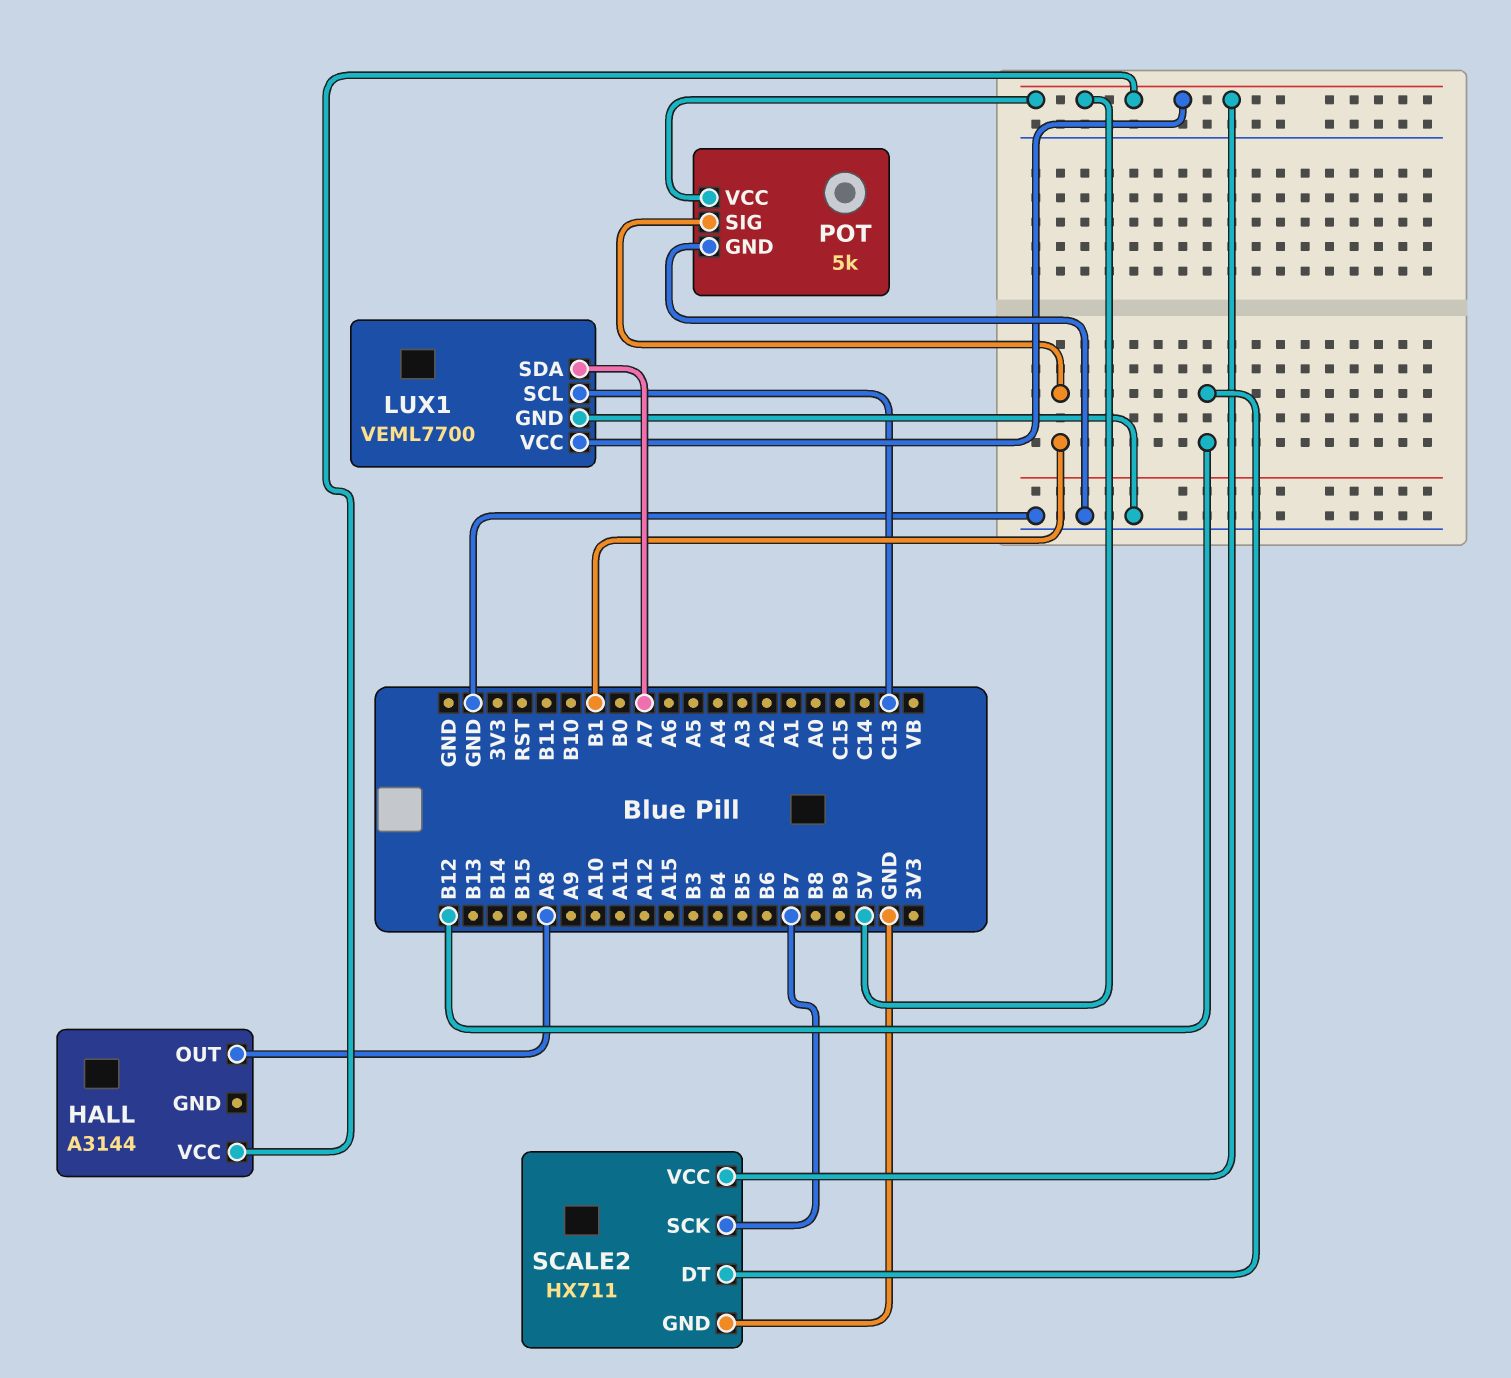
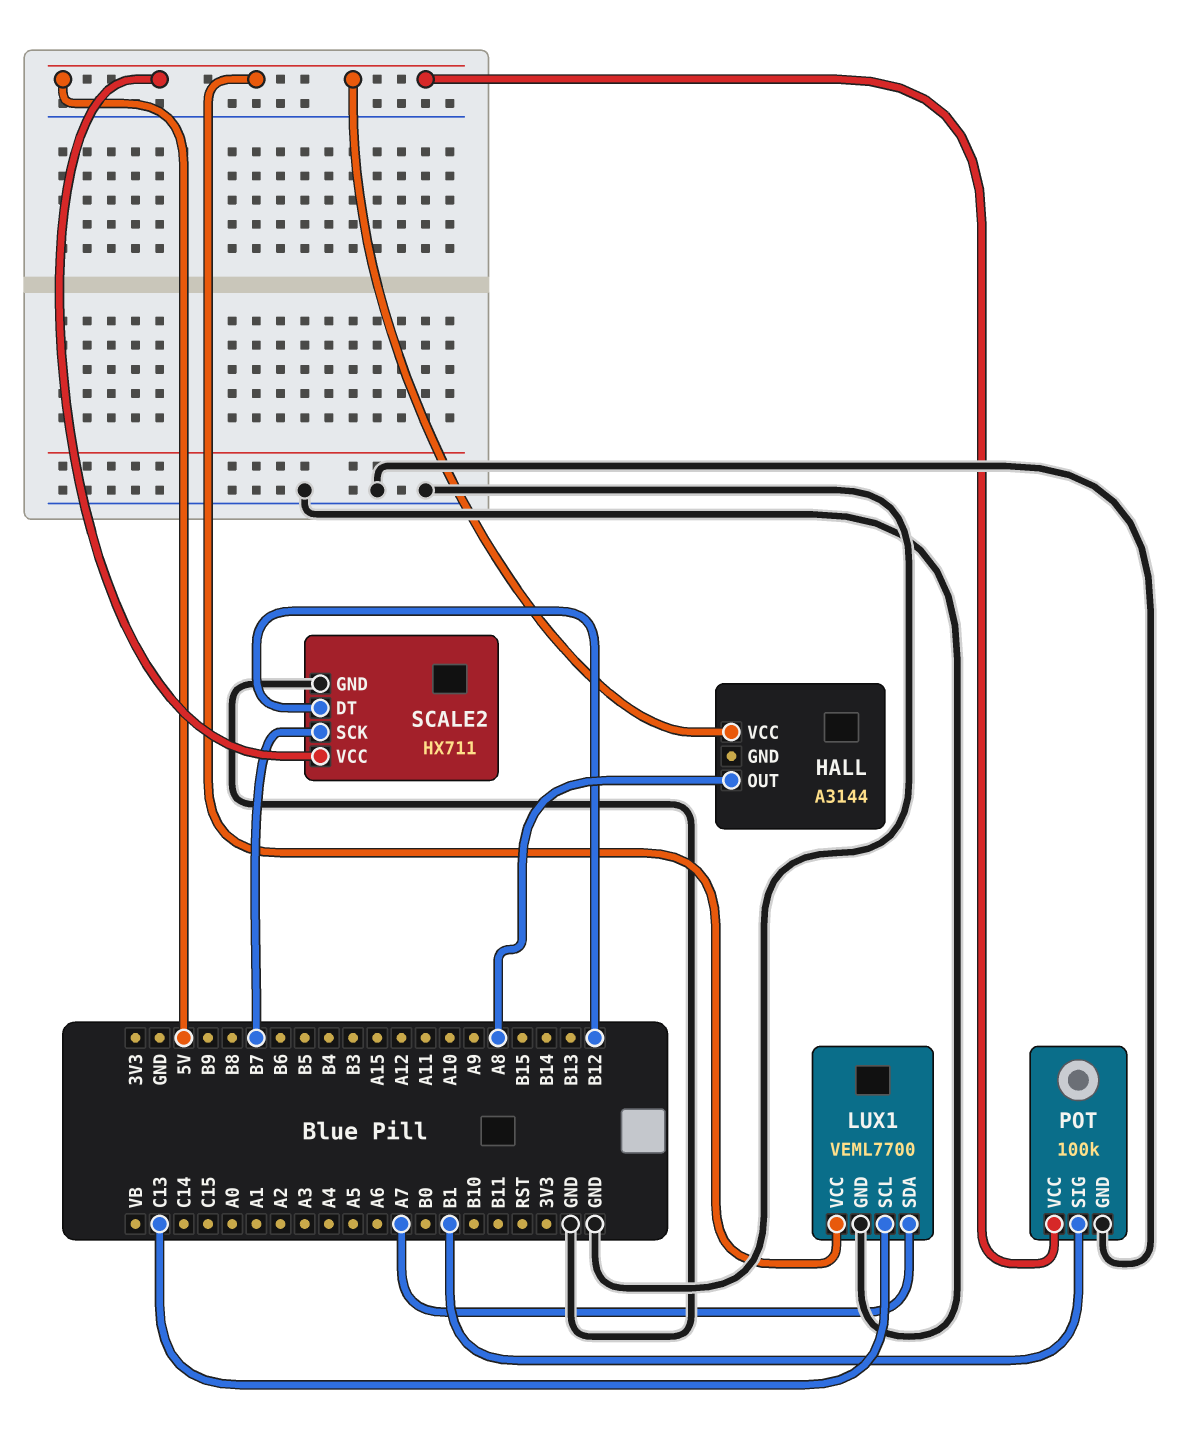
POT: 5k -> 100k

